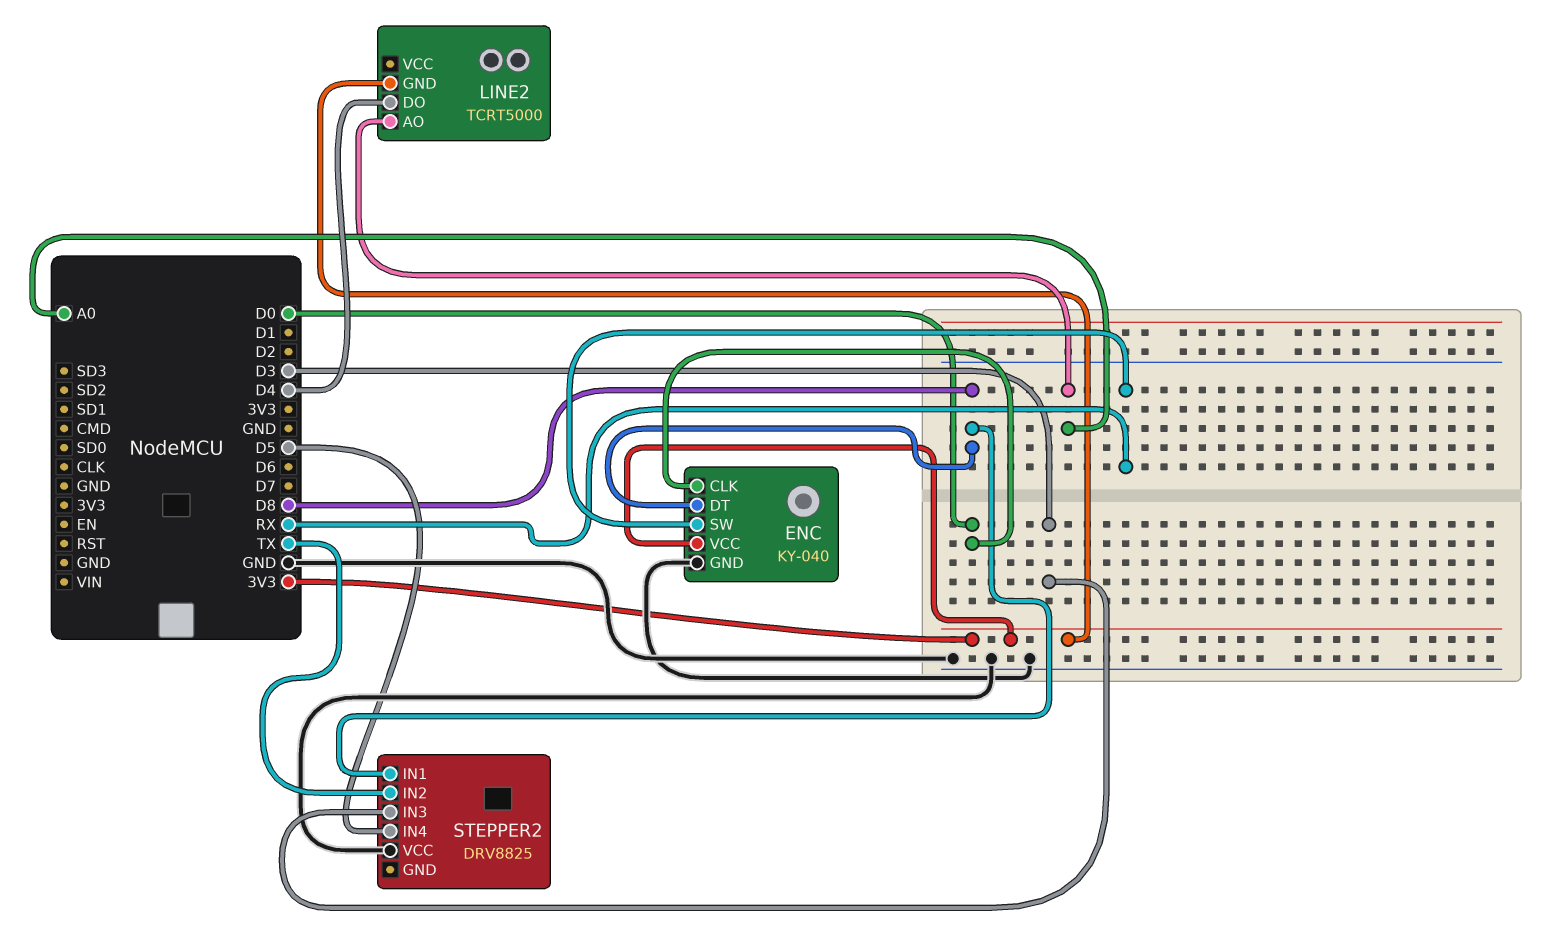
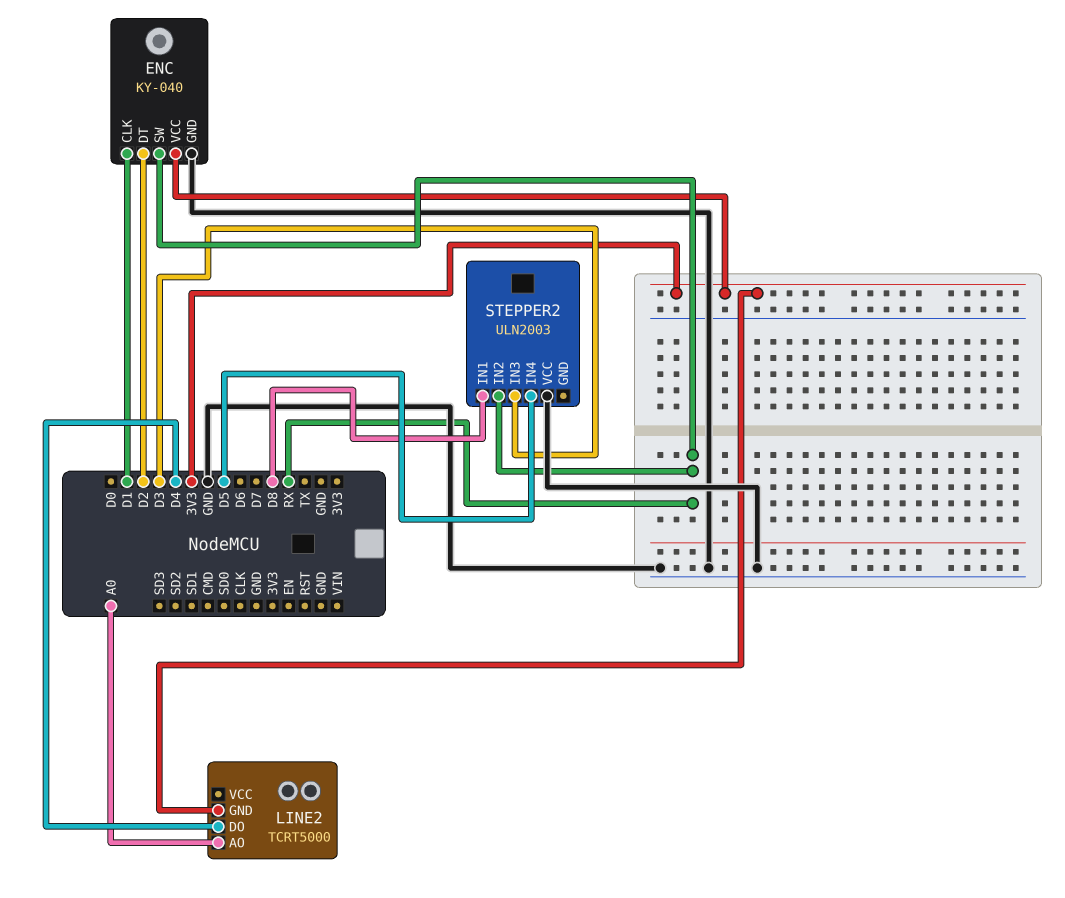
ENC pin CLK: D0 -> D1
ENC pin DT: D8 -> D2
STEPPER2: DRV8825 -> ULN2003
STEPPER2 pin IN2: TX -> RX

